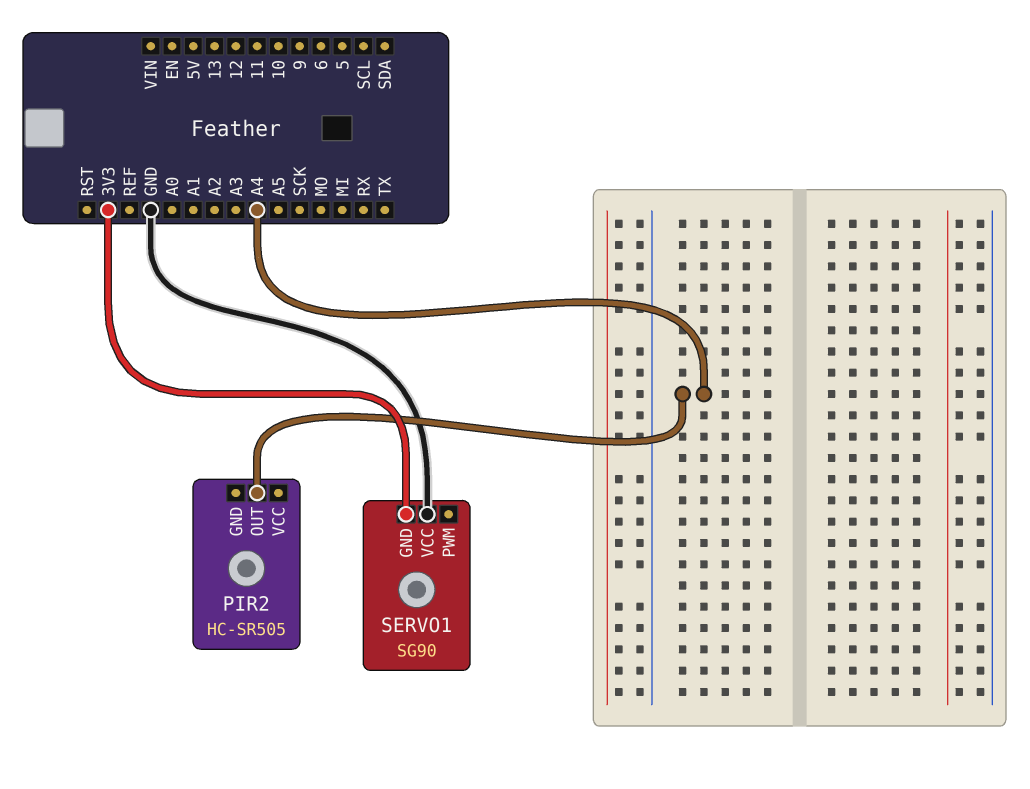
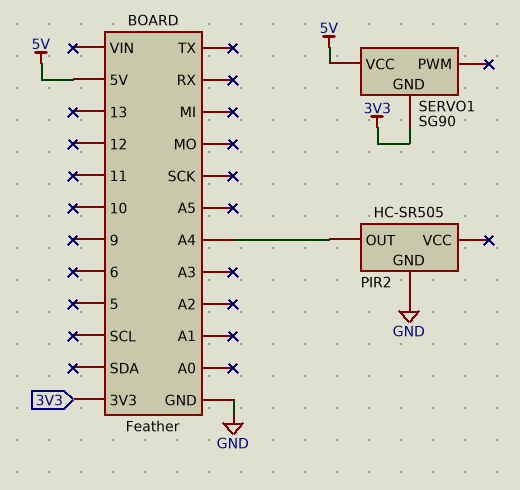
PIR2 pin GND: none -> GND
SERVO1 pin VCC: GND -> 5V

